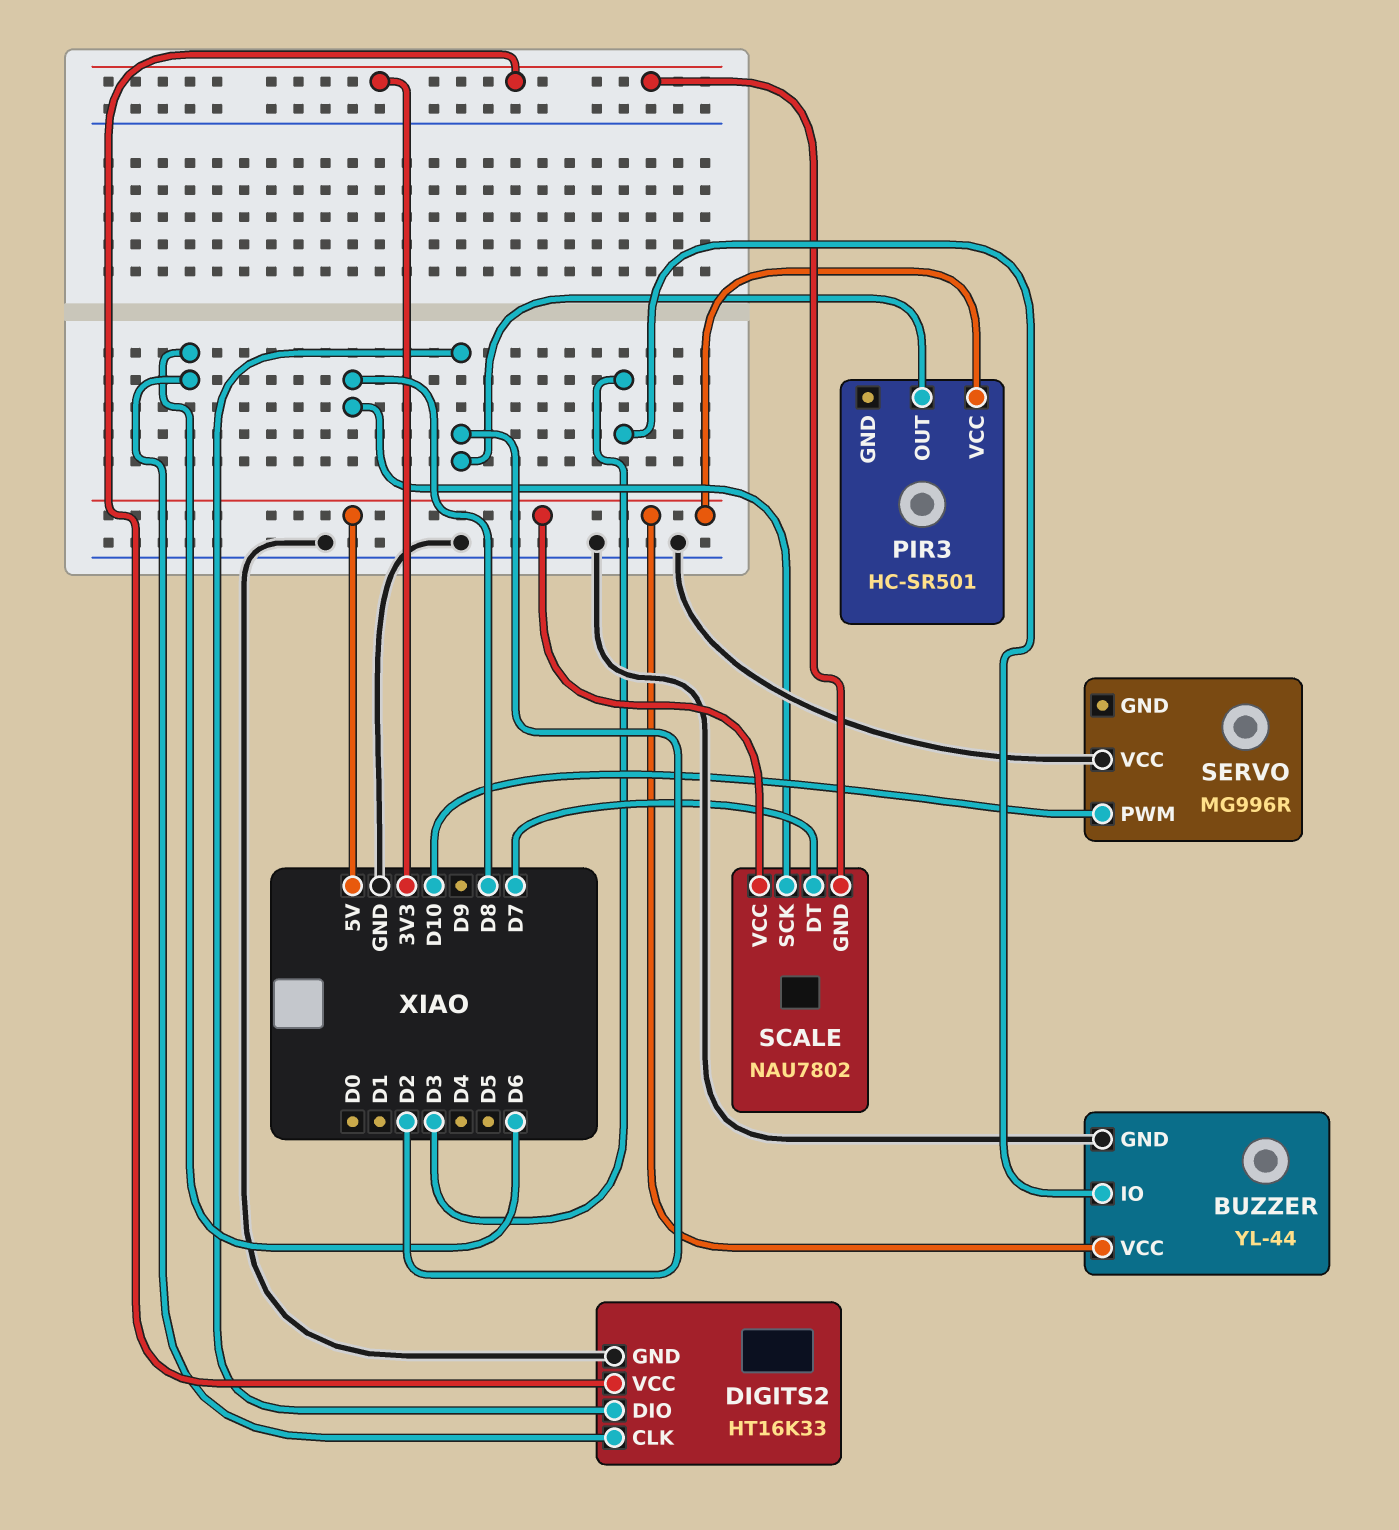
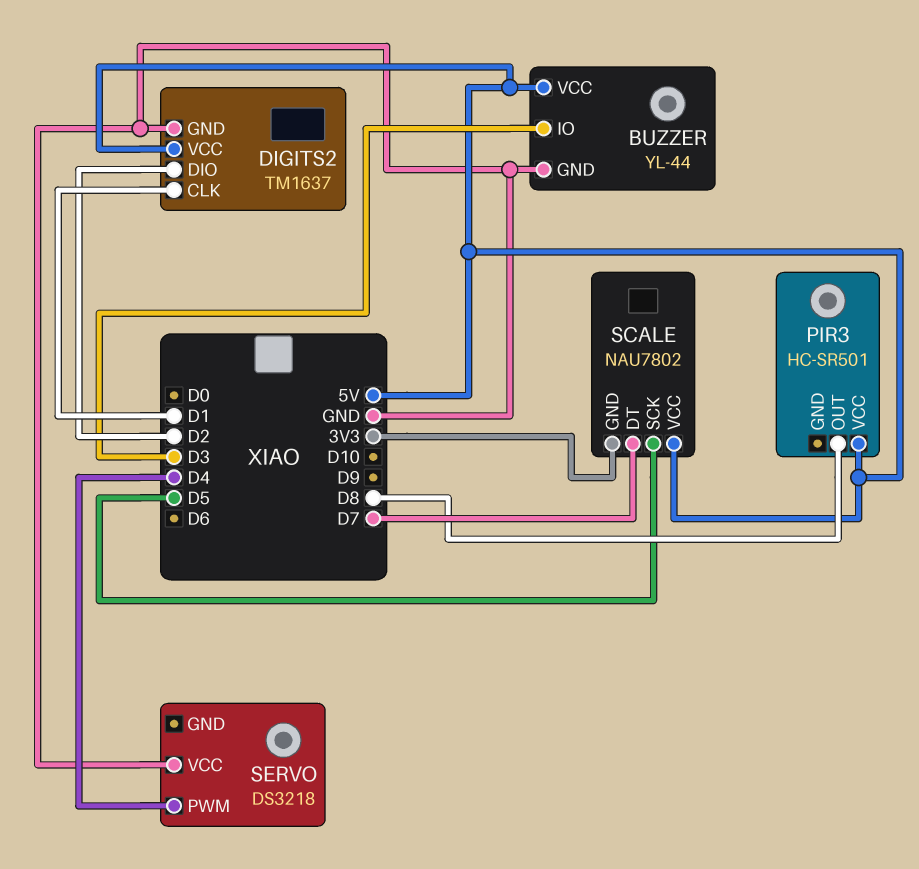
DIGITS2: HT16K33 -> TM1637
DIGITS2 pin CLK: D6 -> D1
DIGITS2 pin VCC: 3V3 -> 5V
PIR3 pin OUT: D2 -> D8
SCALE pin SCK: D8 -> D5
SERVO: MG996R -> DS3218
SERVO pin PWM: D10 -> D4

